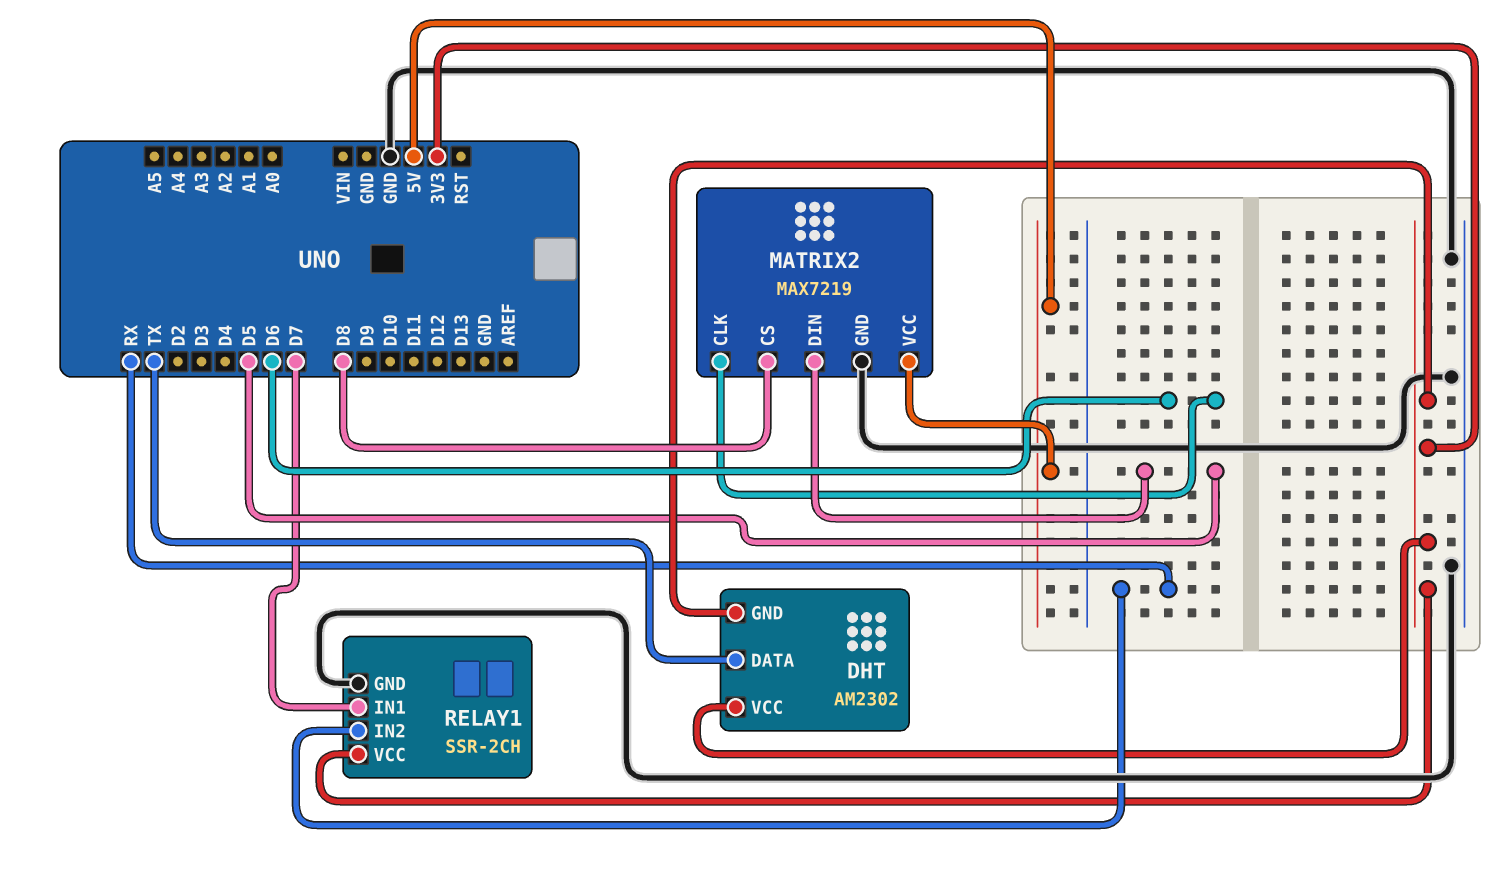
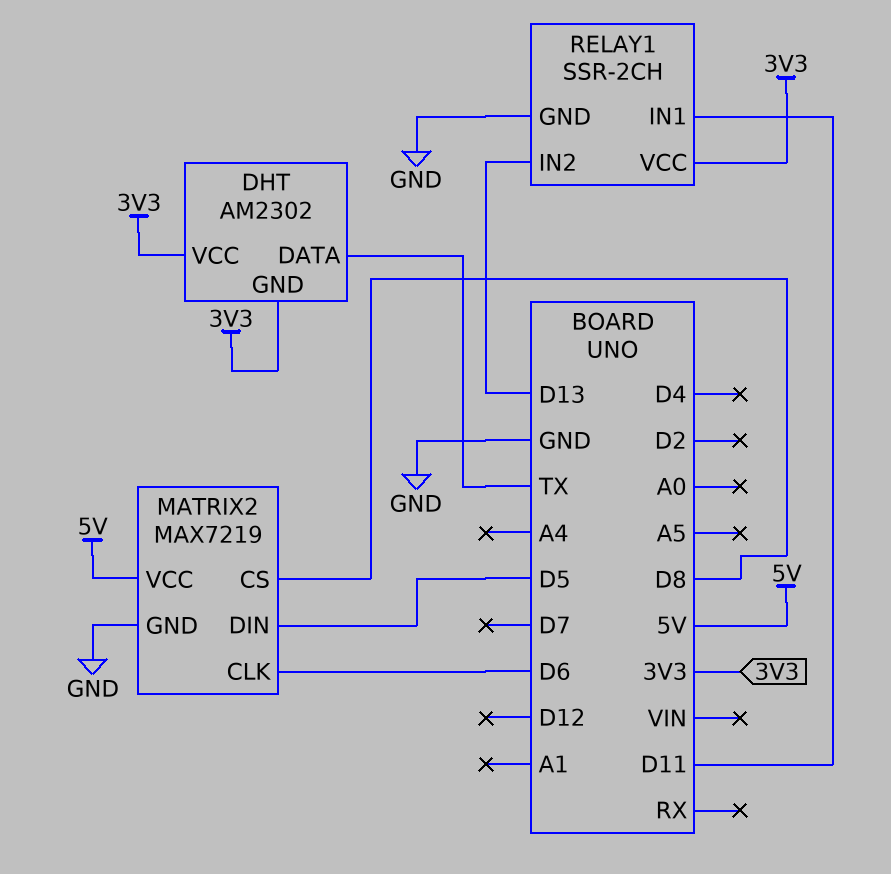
RELAY1 pin IN1: D7 -> D11
RELAY1 pin IN2: RX -> D13

